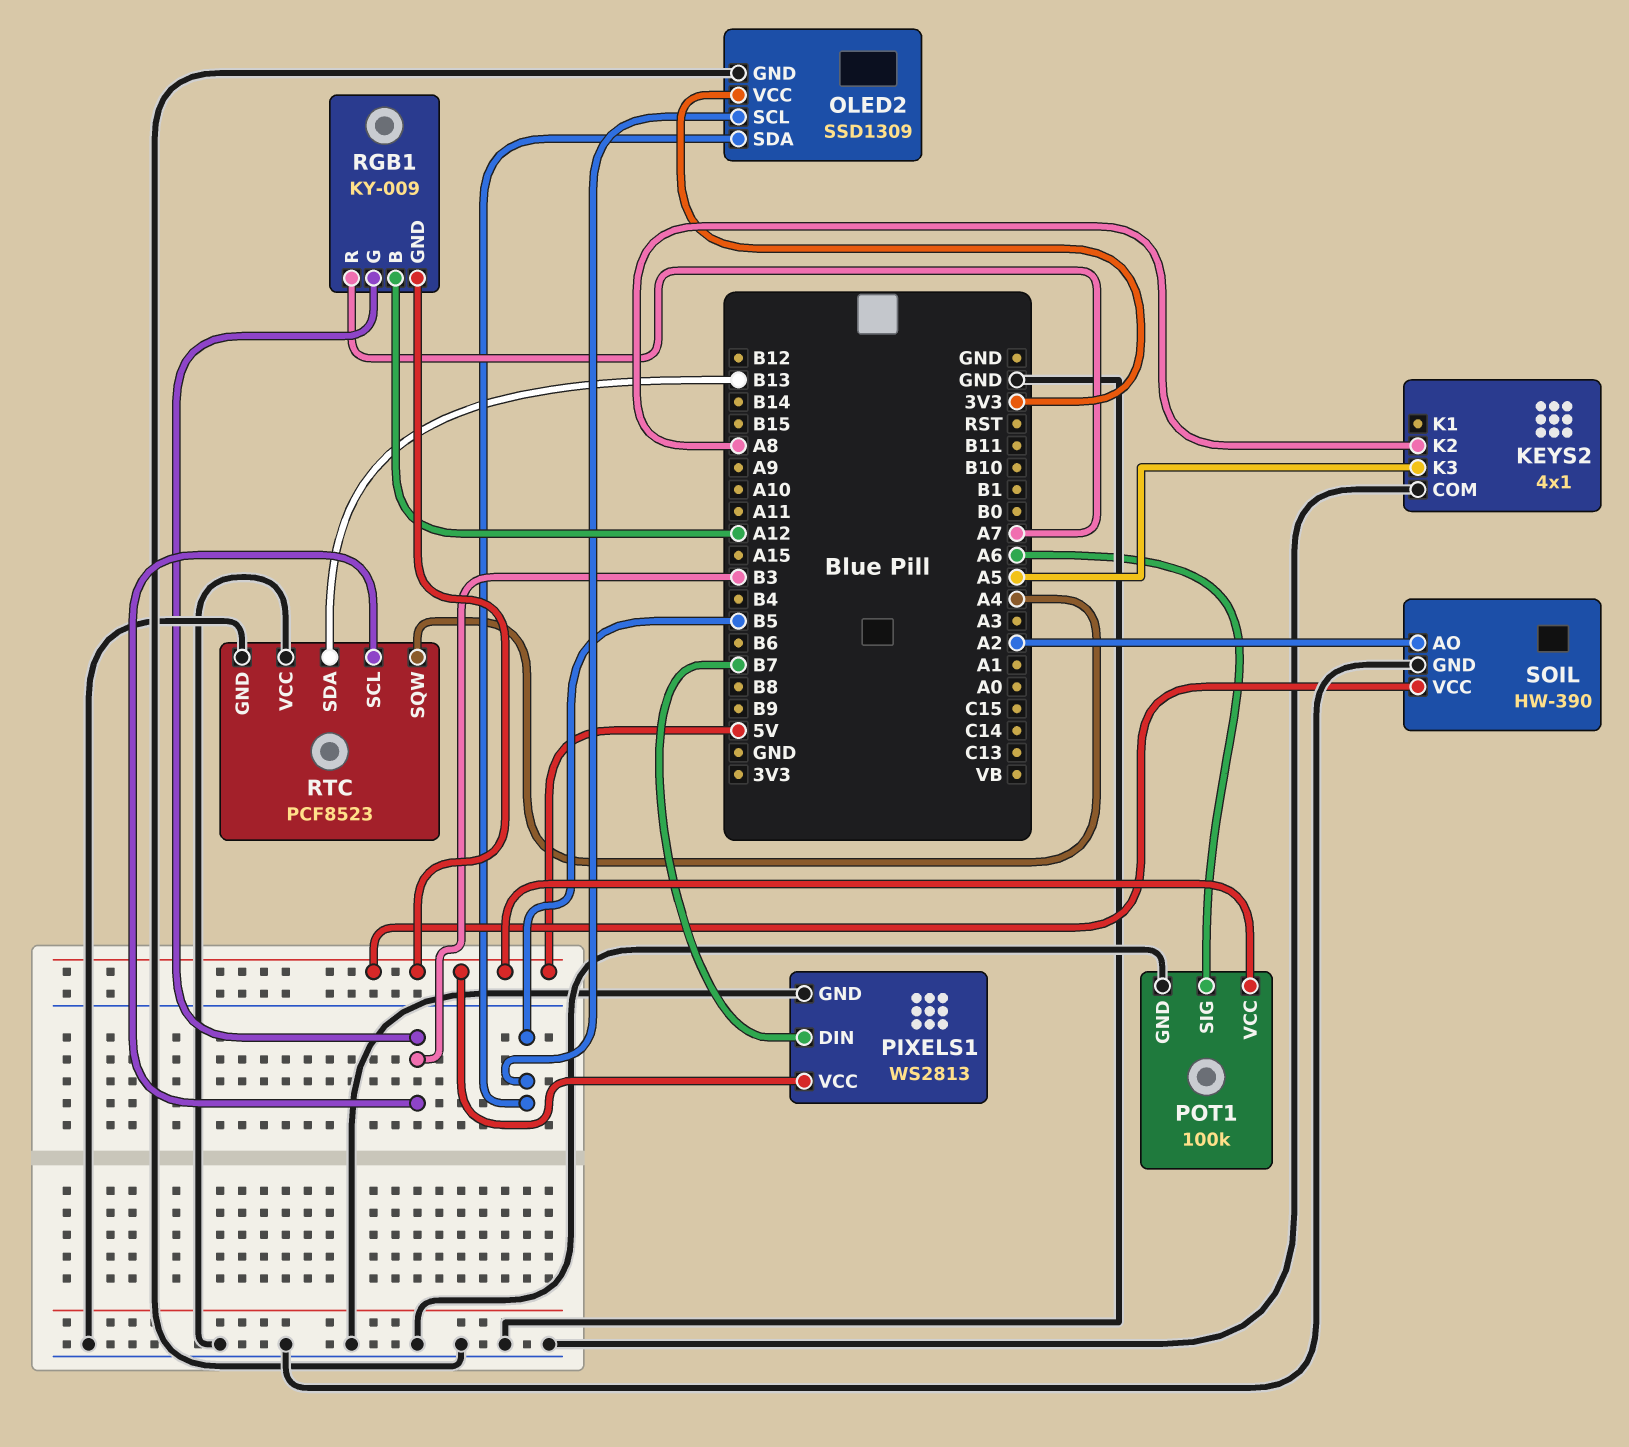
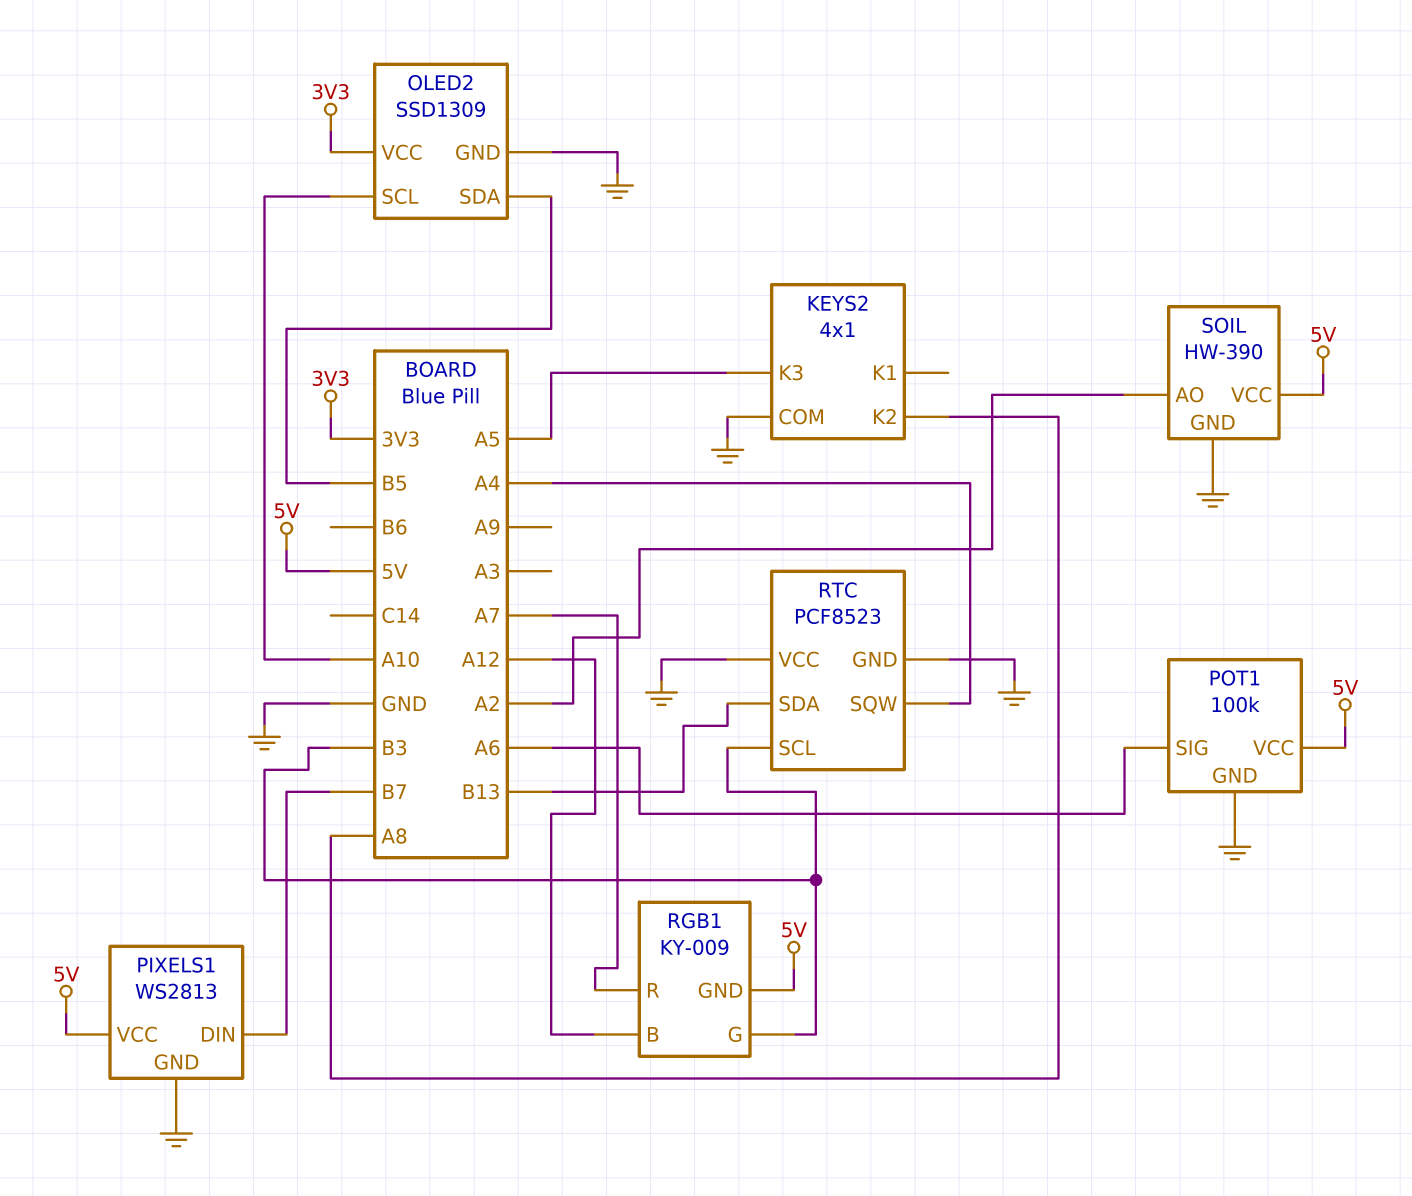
OLED2 pin SCL: B5 -> A10

